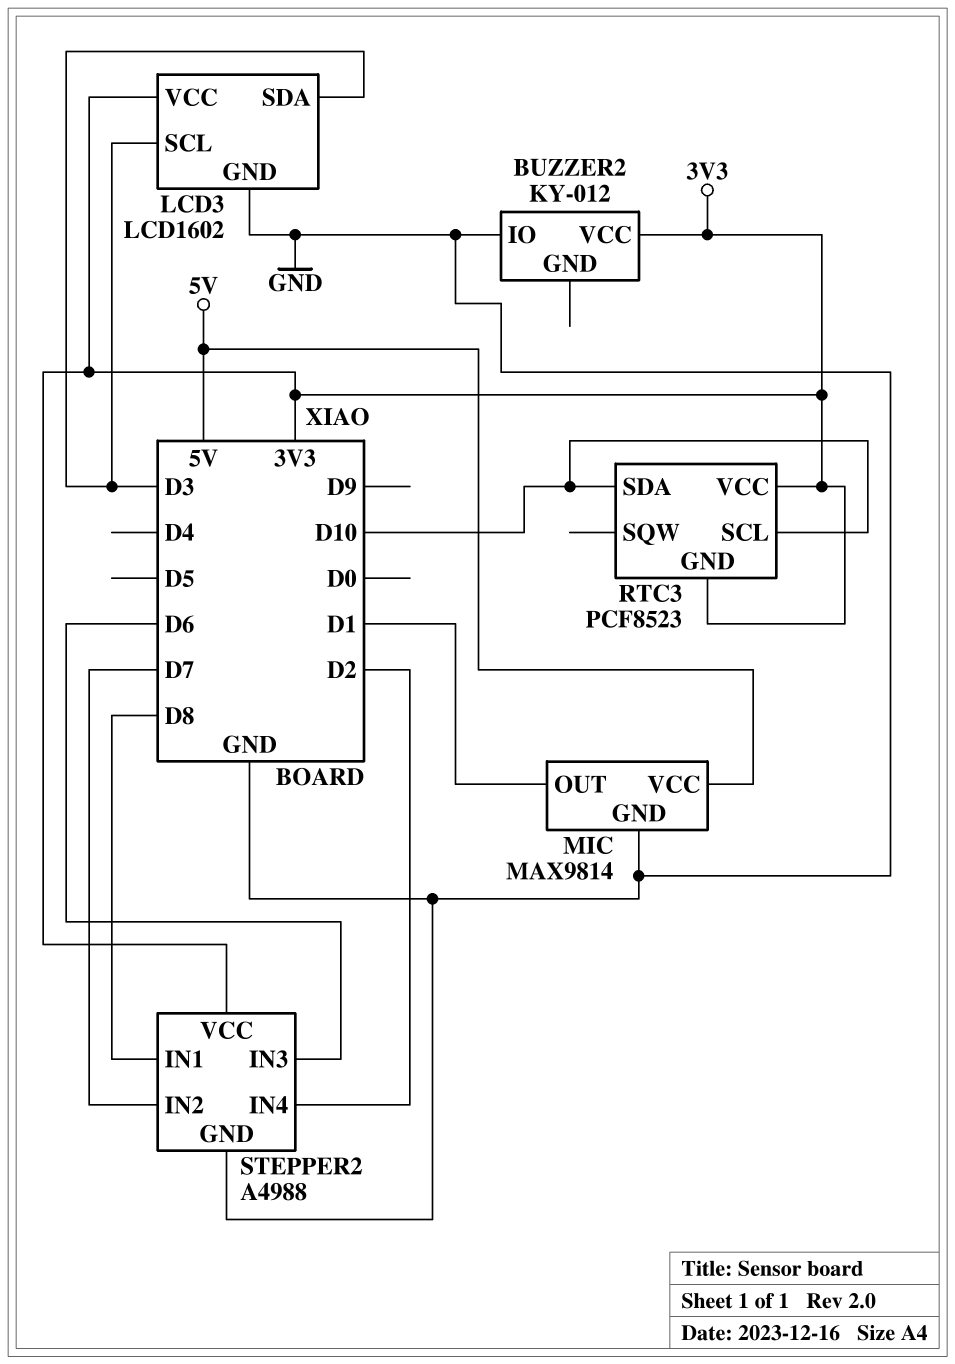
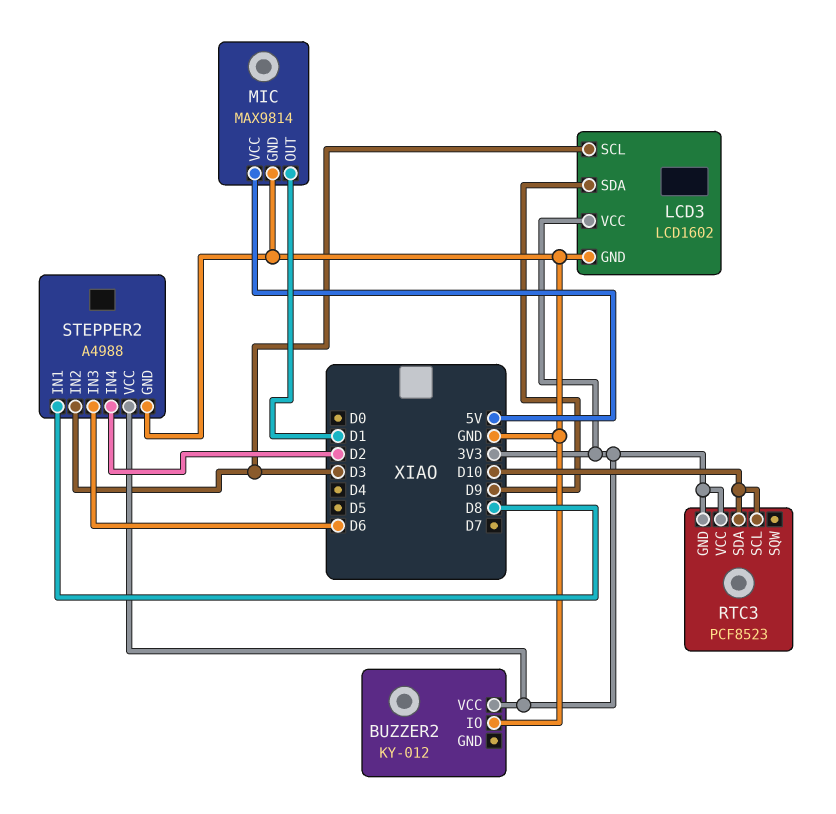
LCD3 pin SDA: D3 -> D9
STEPPER2 pin IN2: D7 -> D3

